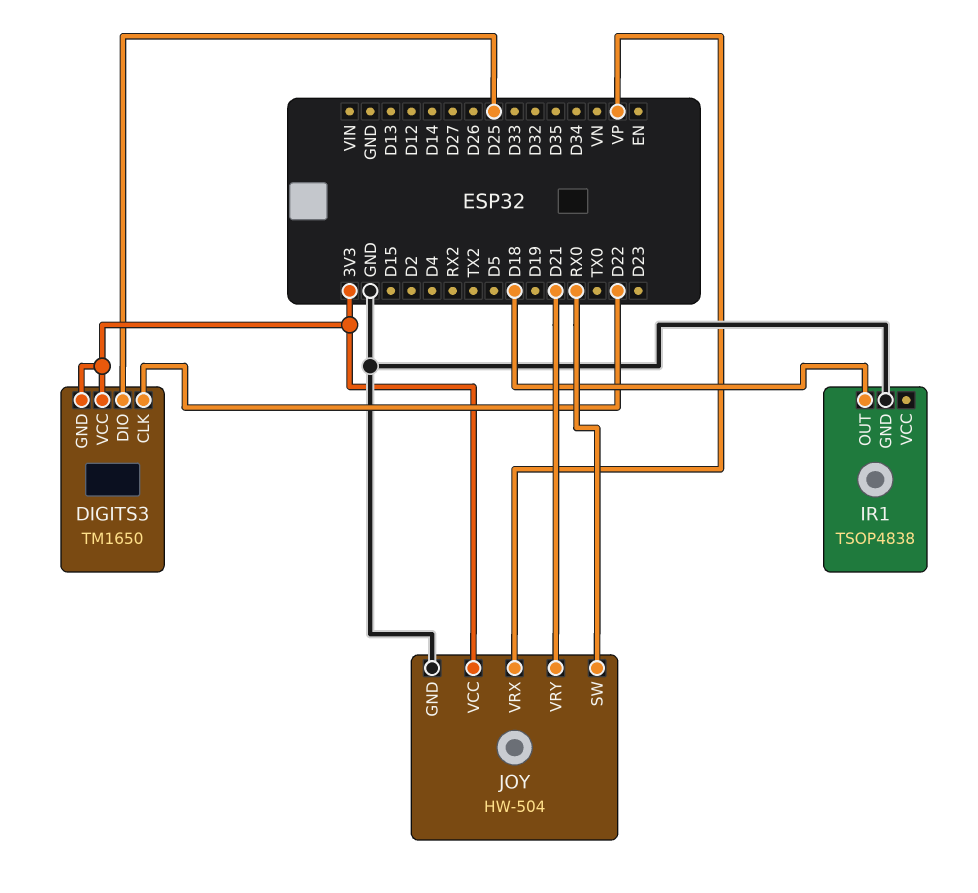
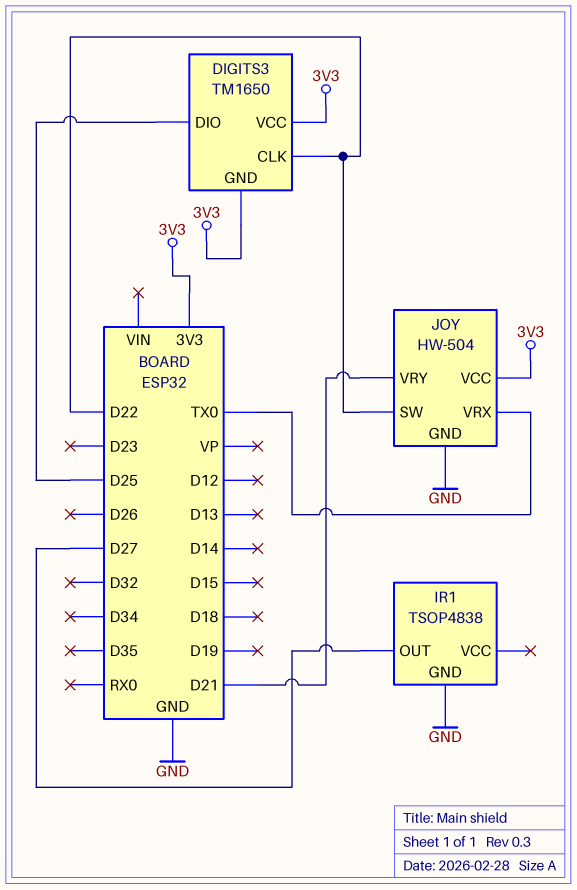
IR1 pin OUT: D18 -> D27
JOY pin SW: RX0 -> D22
JOY pin VRX: VP -> TX0

